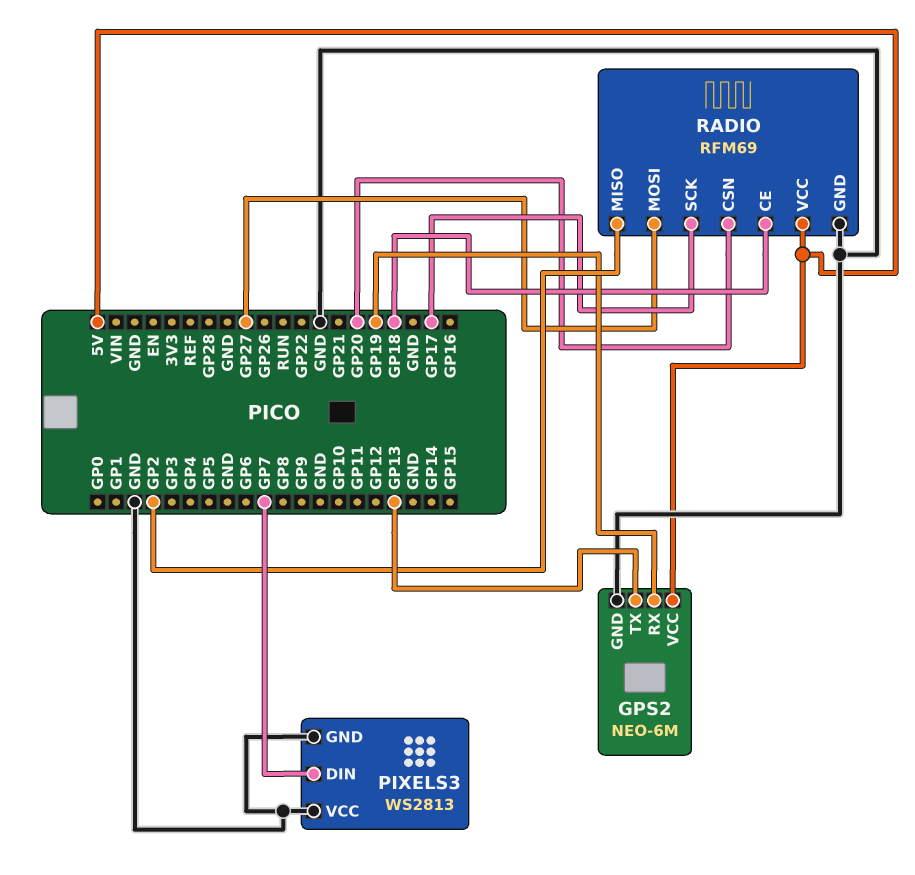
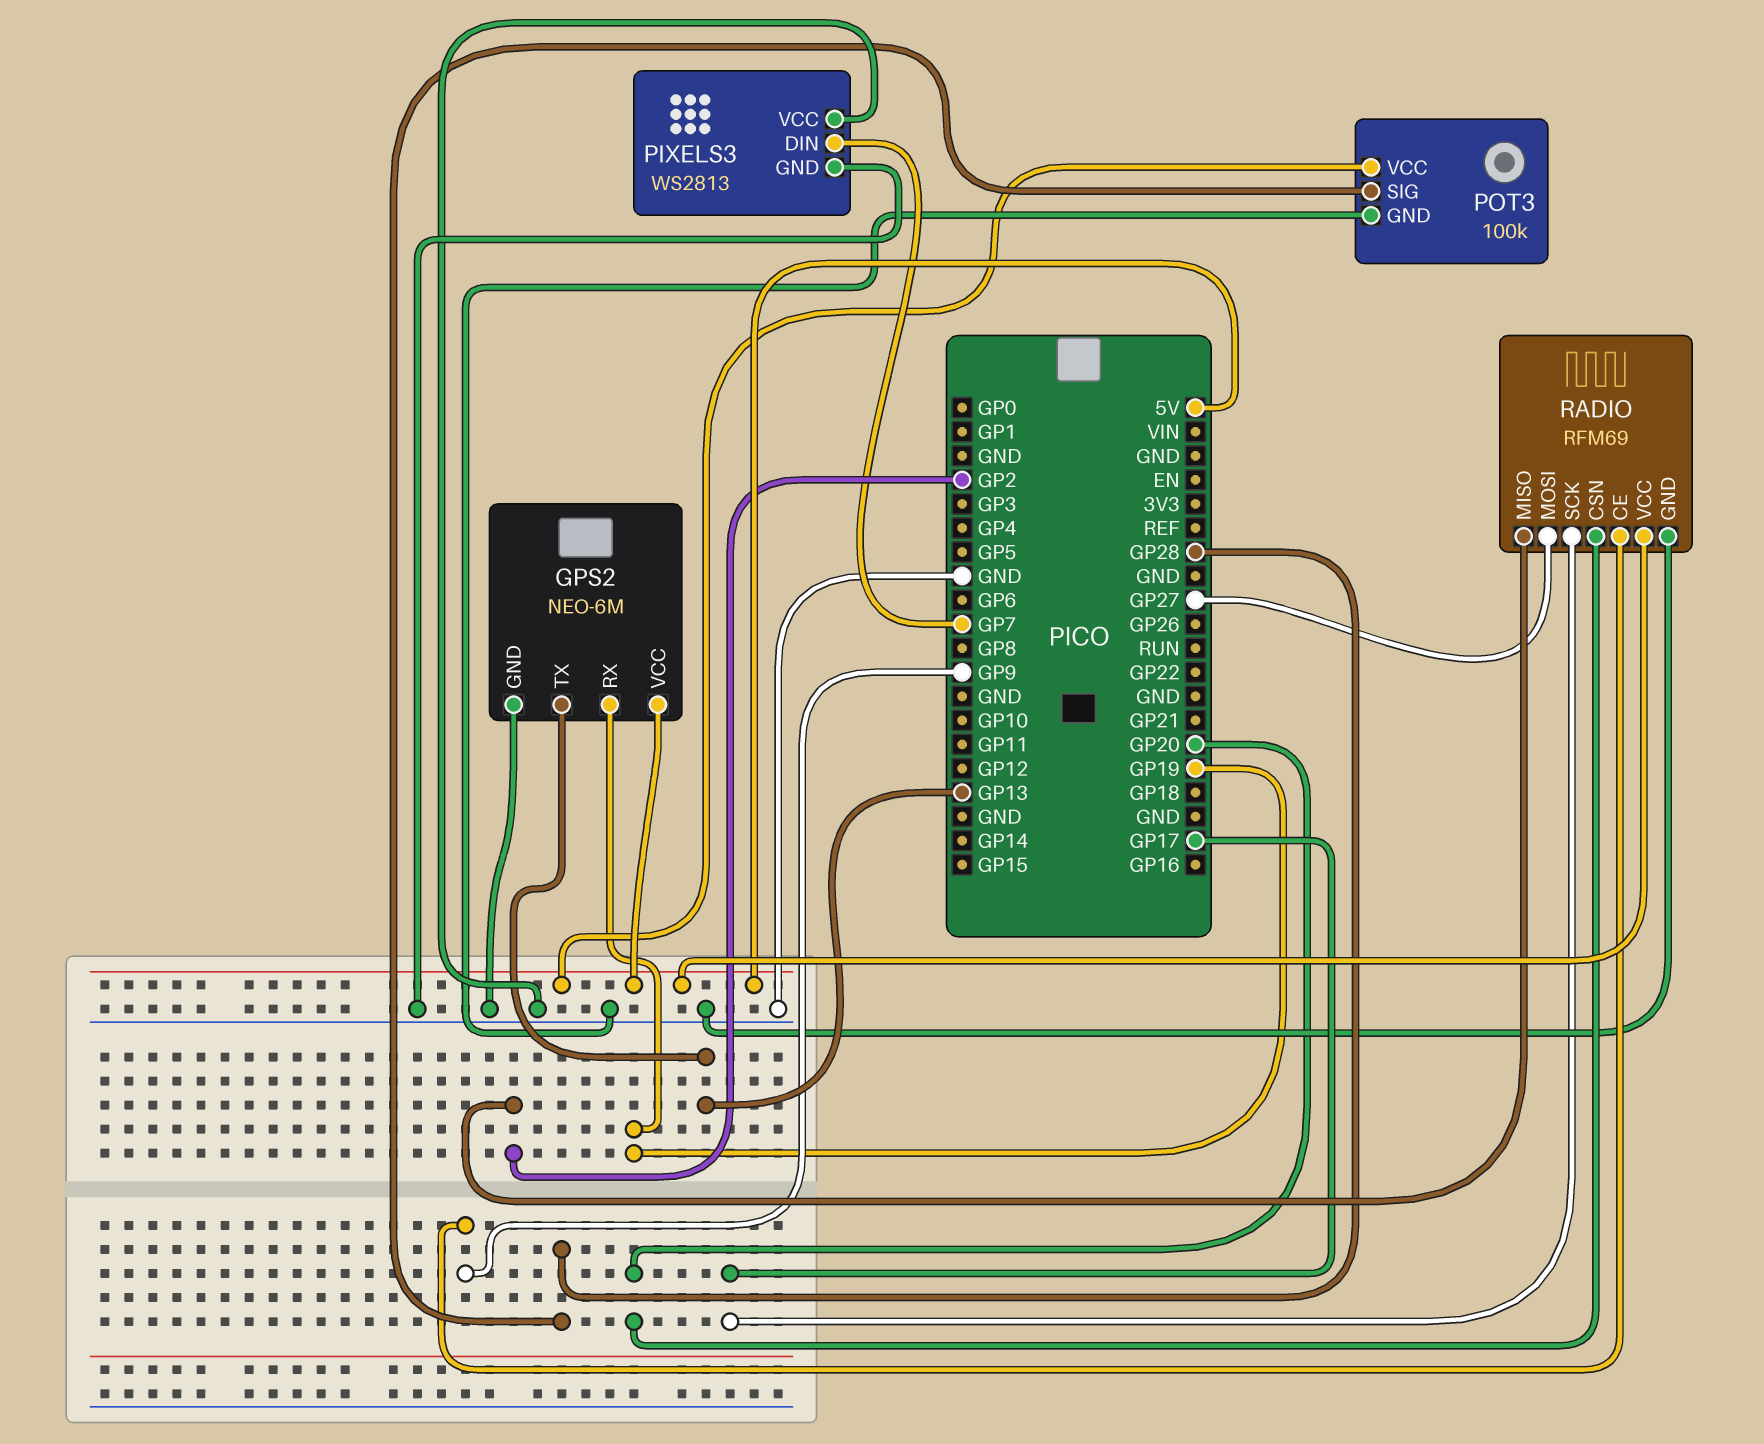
POT3: none -> 100k
POT3 pin GND: none -> GND
POT3 pin SIG: none -> GP28
POT3 pin VCC: none -> 5V
RADIO pin CE: GP18 -> GP9

